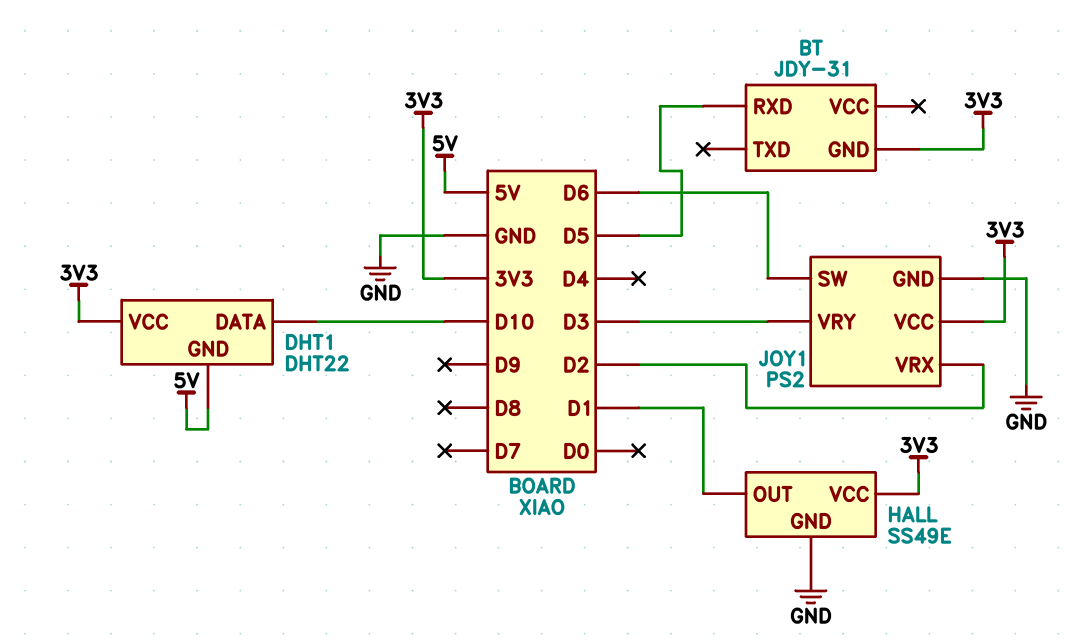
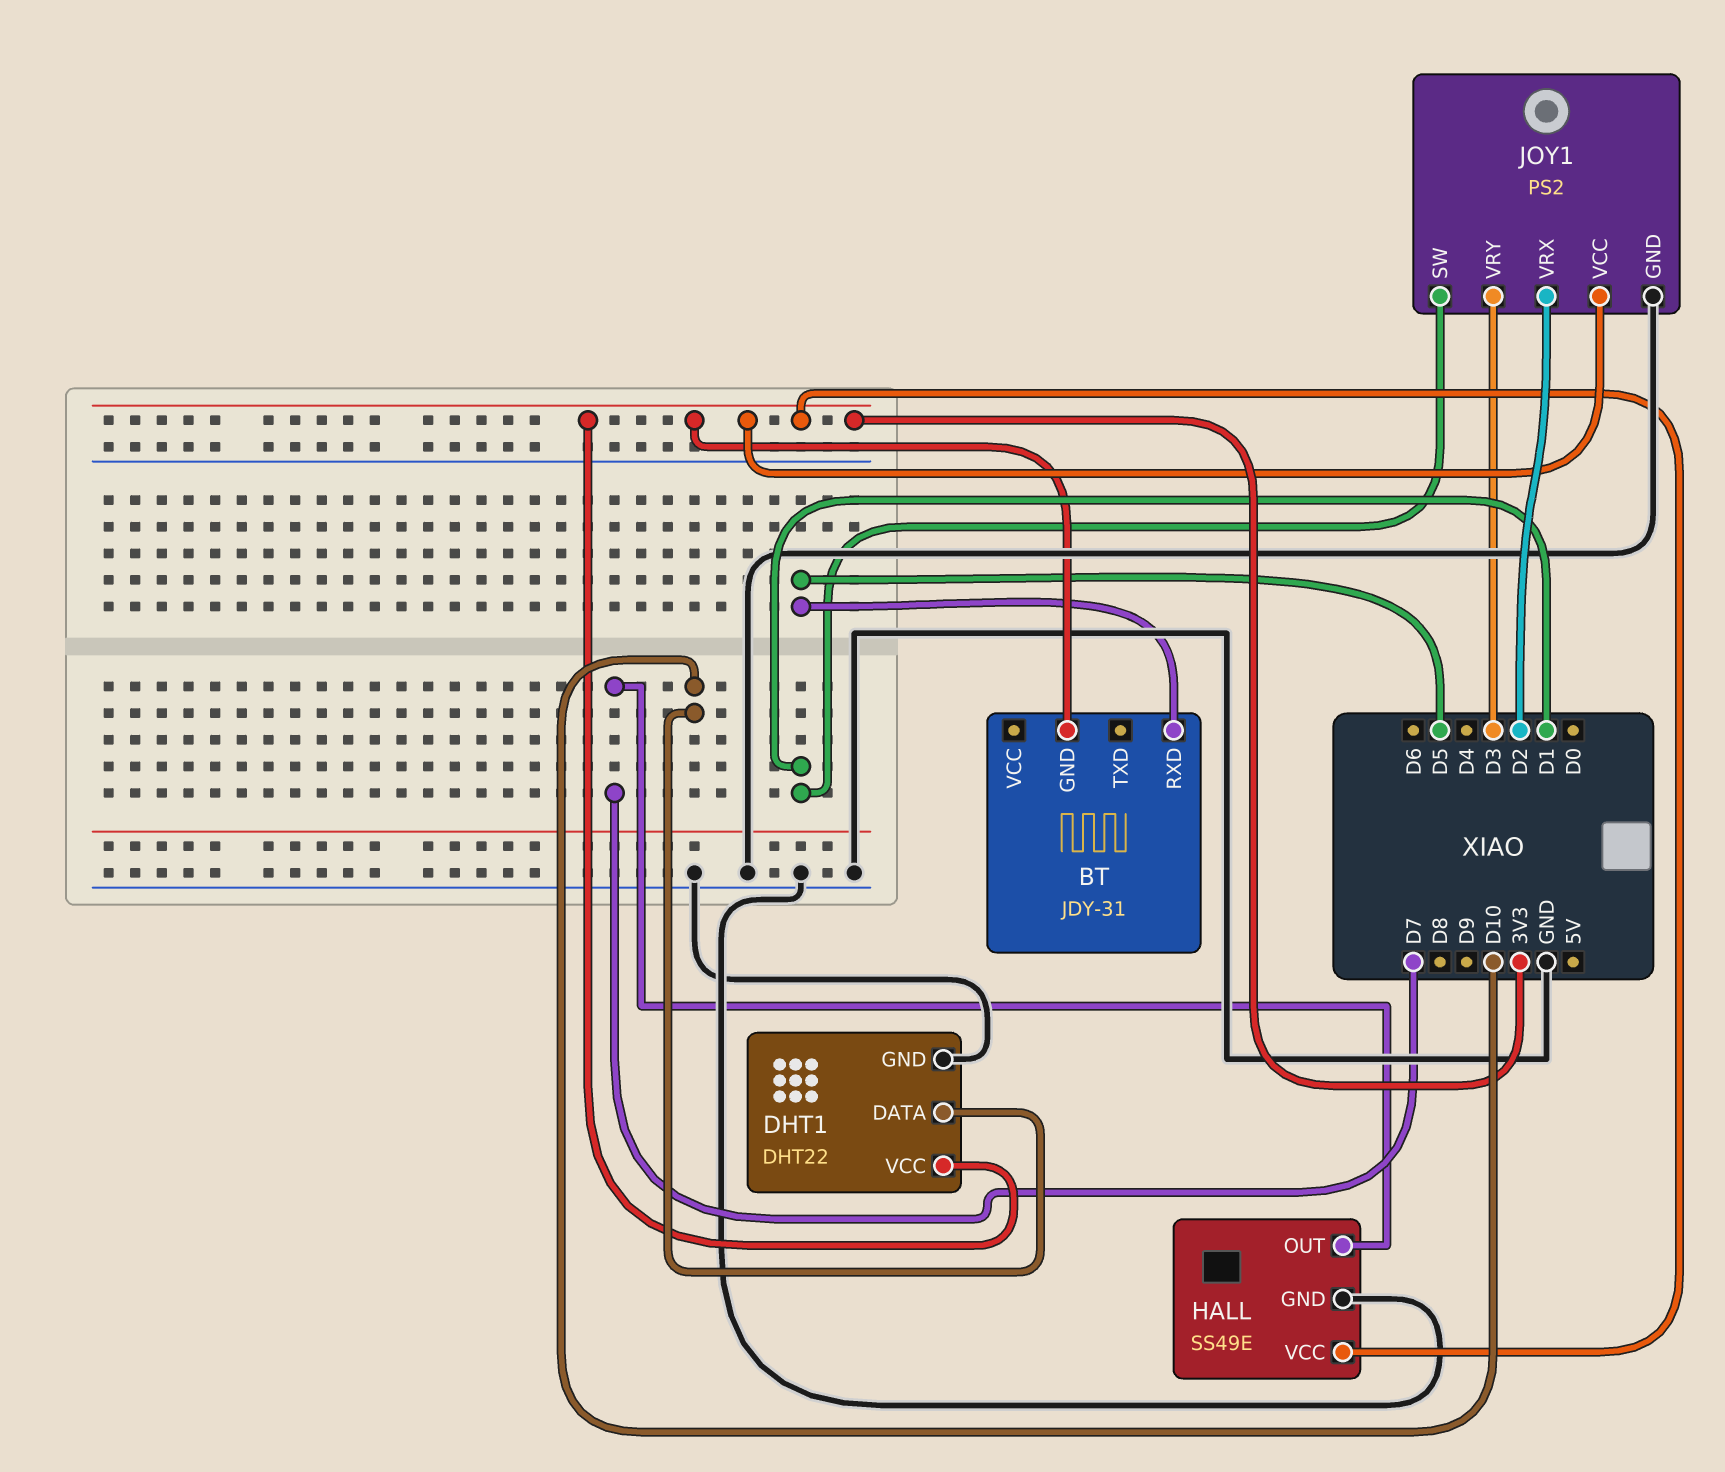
DHT1 pin GND: 5V -> GND
HALL pin OUT: D1 -> D7
JOY1 pin SW: D6 -> D1

